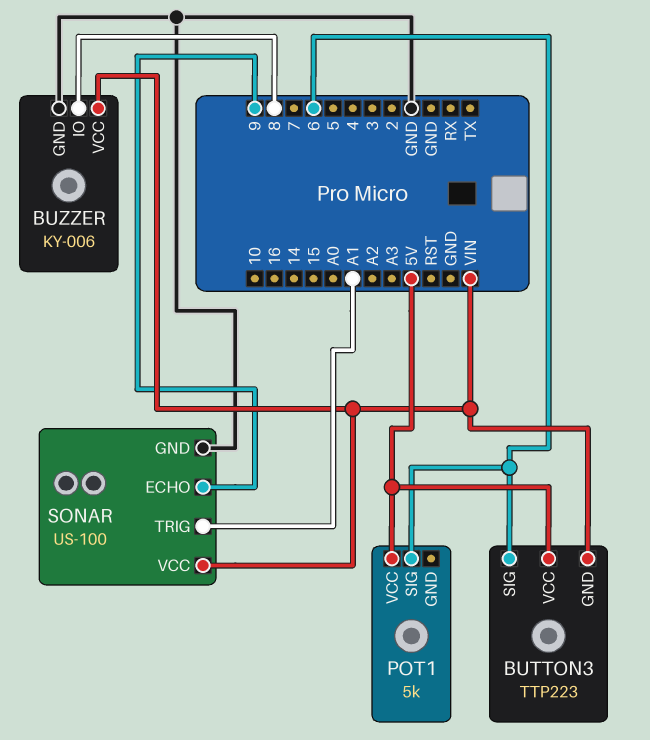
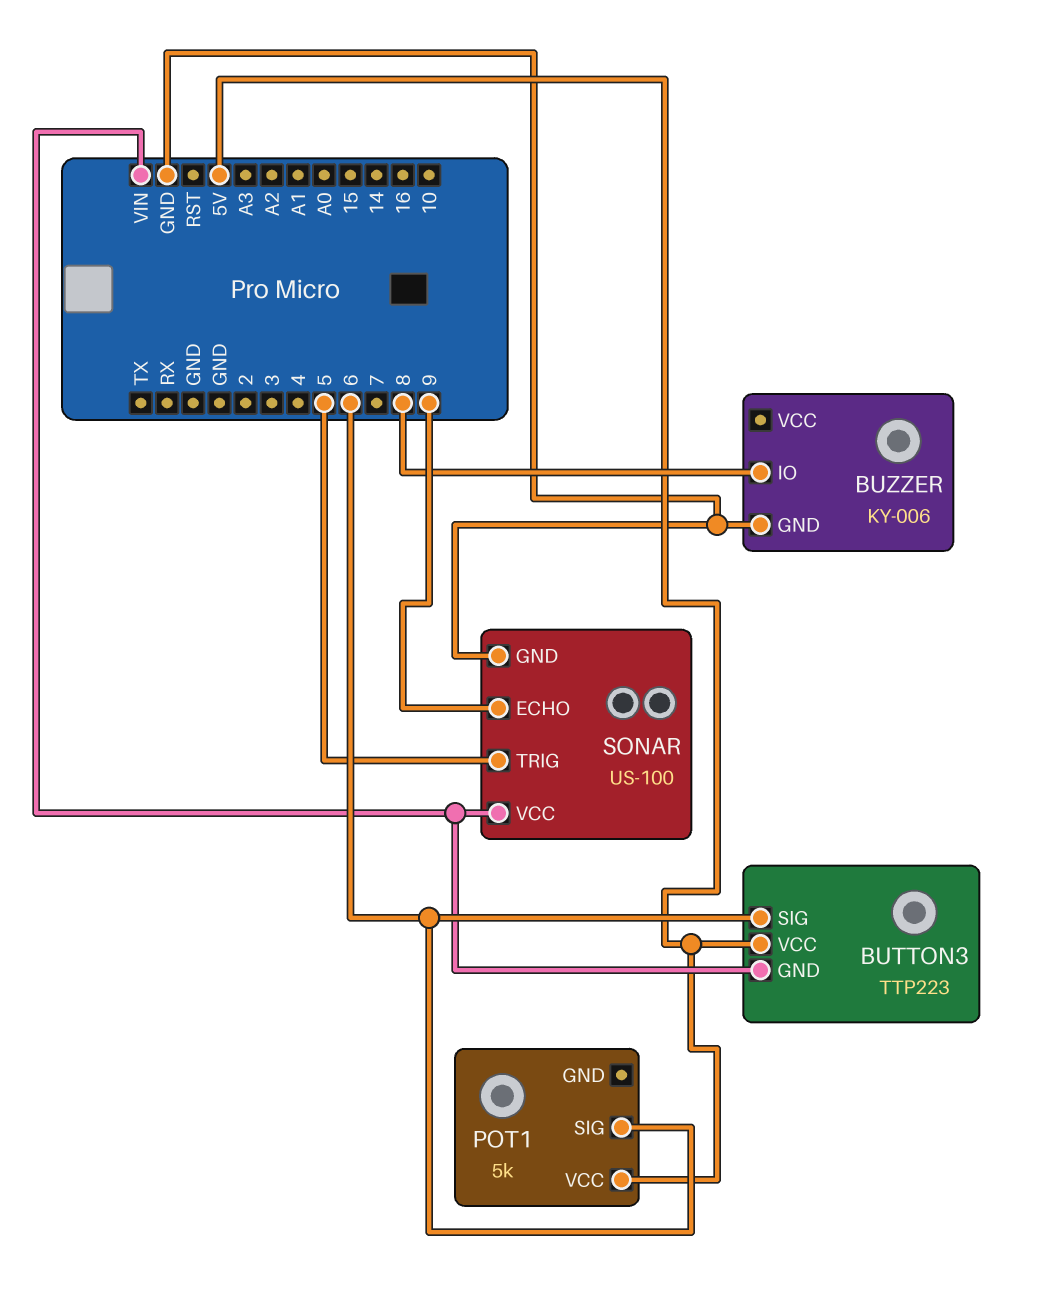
BUZZER pin VCC: VIN -> none
SONAR pin TRIG: A1 -> 5

